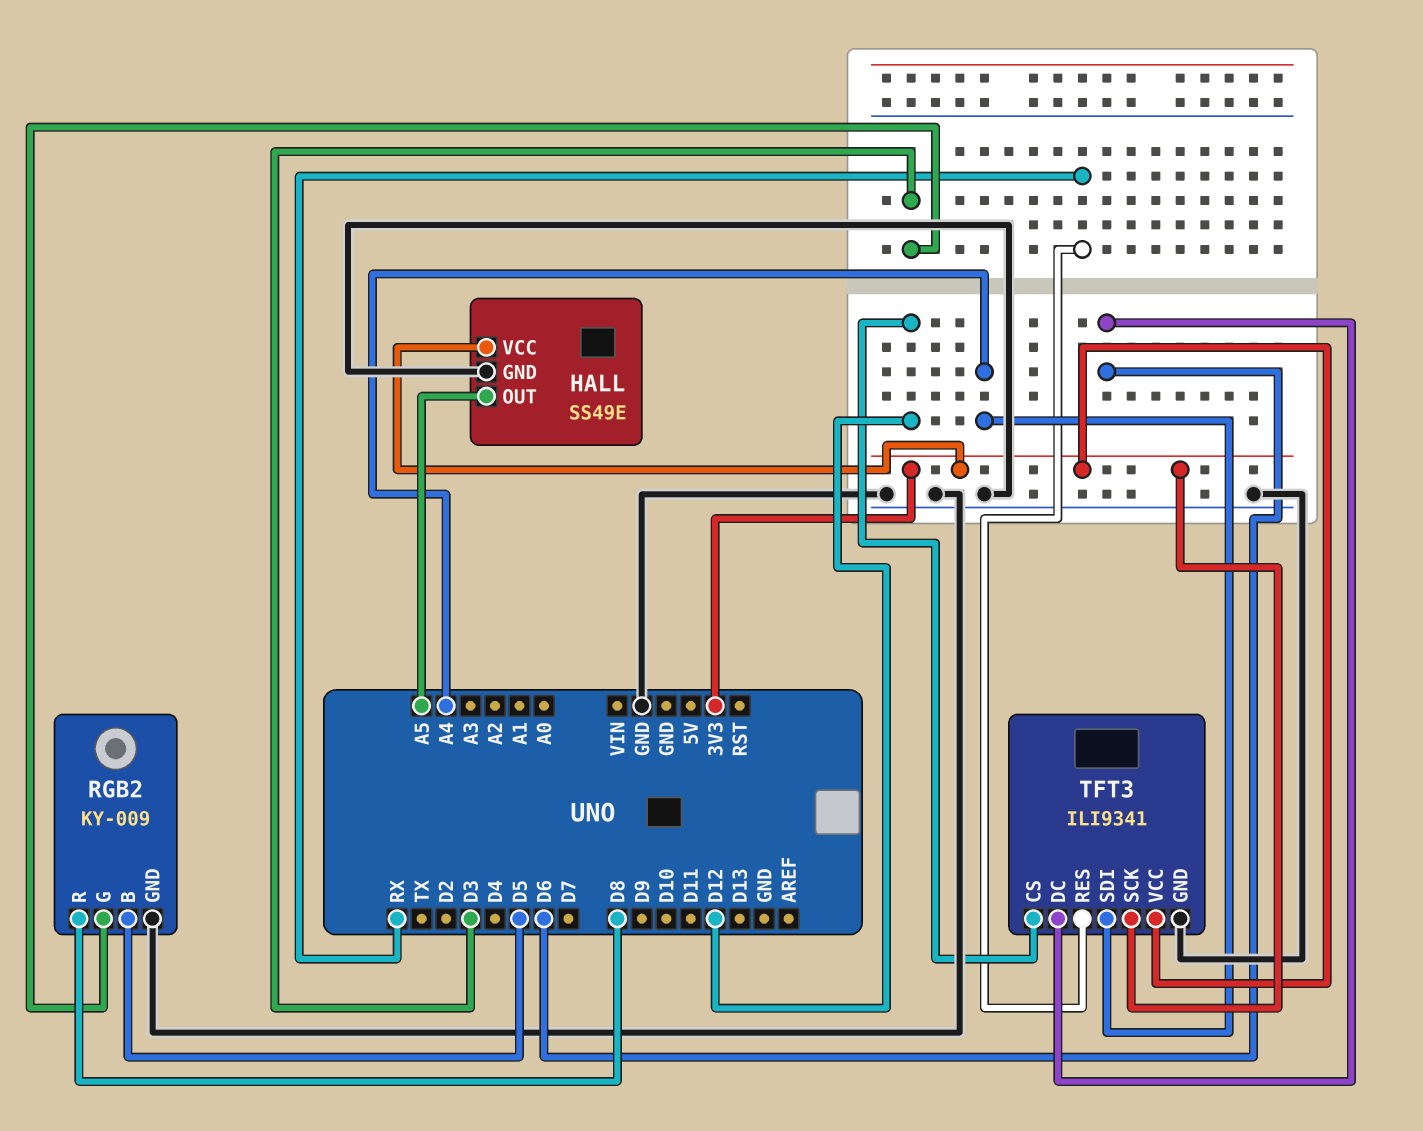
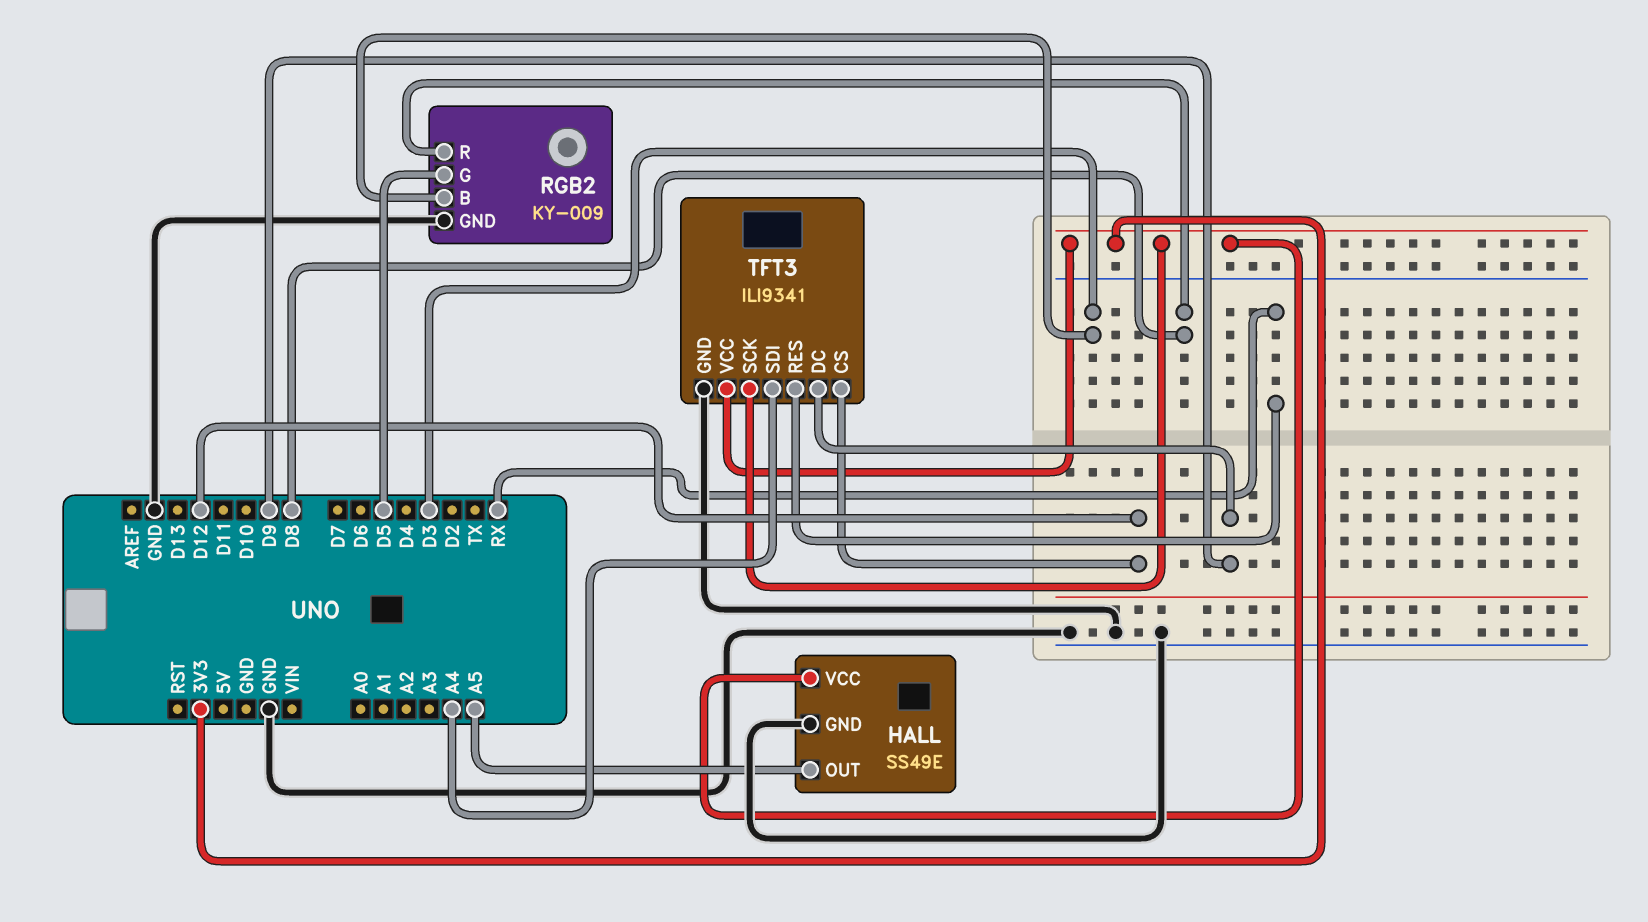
RGB2 pin B: D5 -> D3
RGB2 pin G: D3 -> D5
TFT3 pin DC: D6 -> D9

